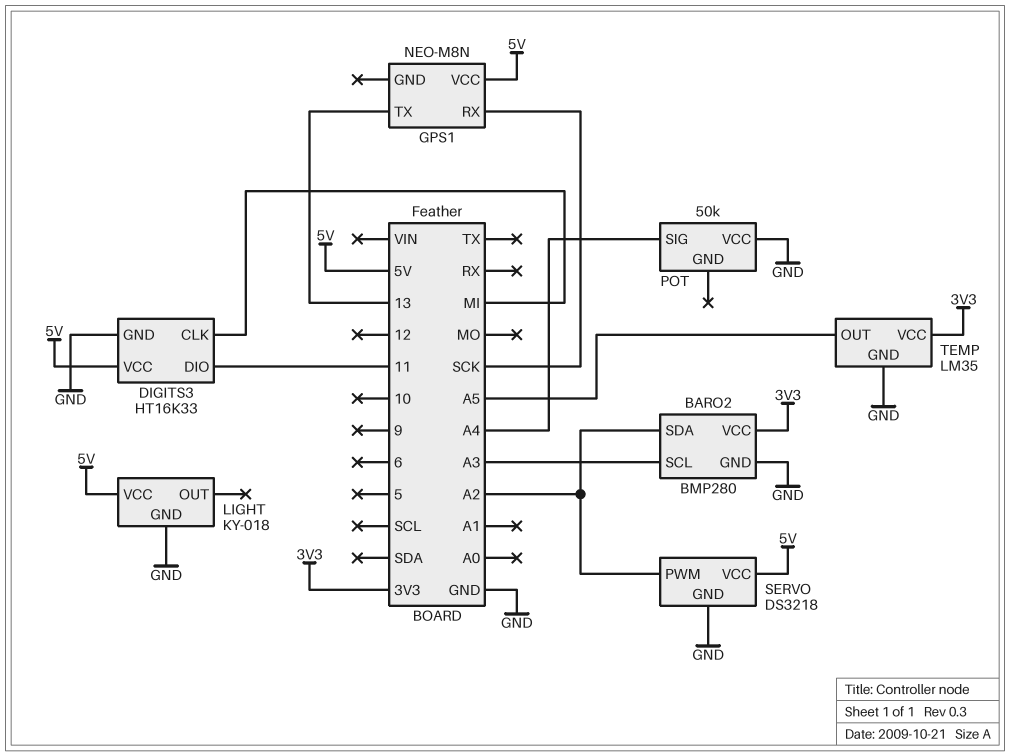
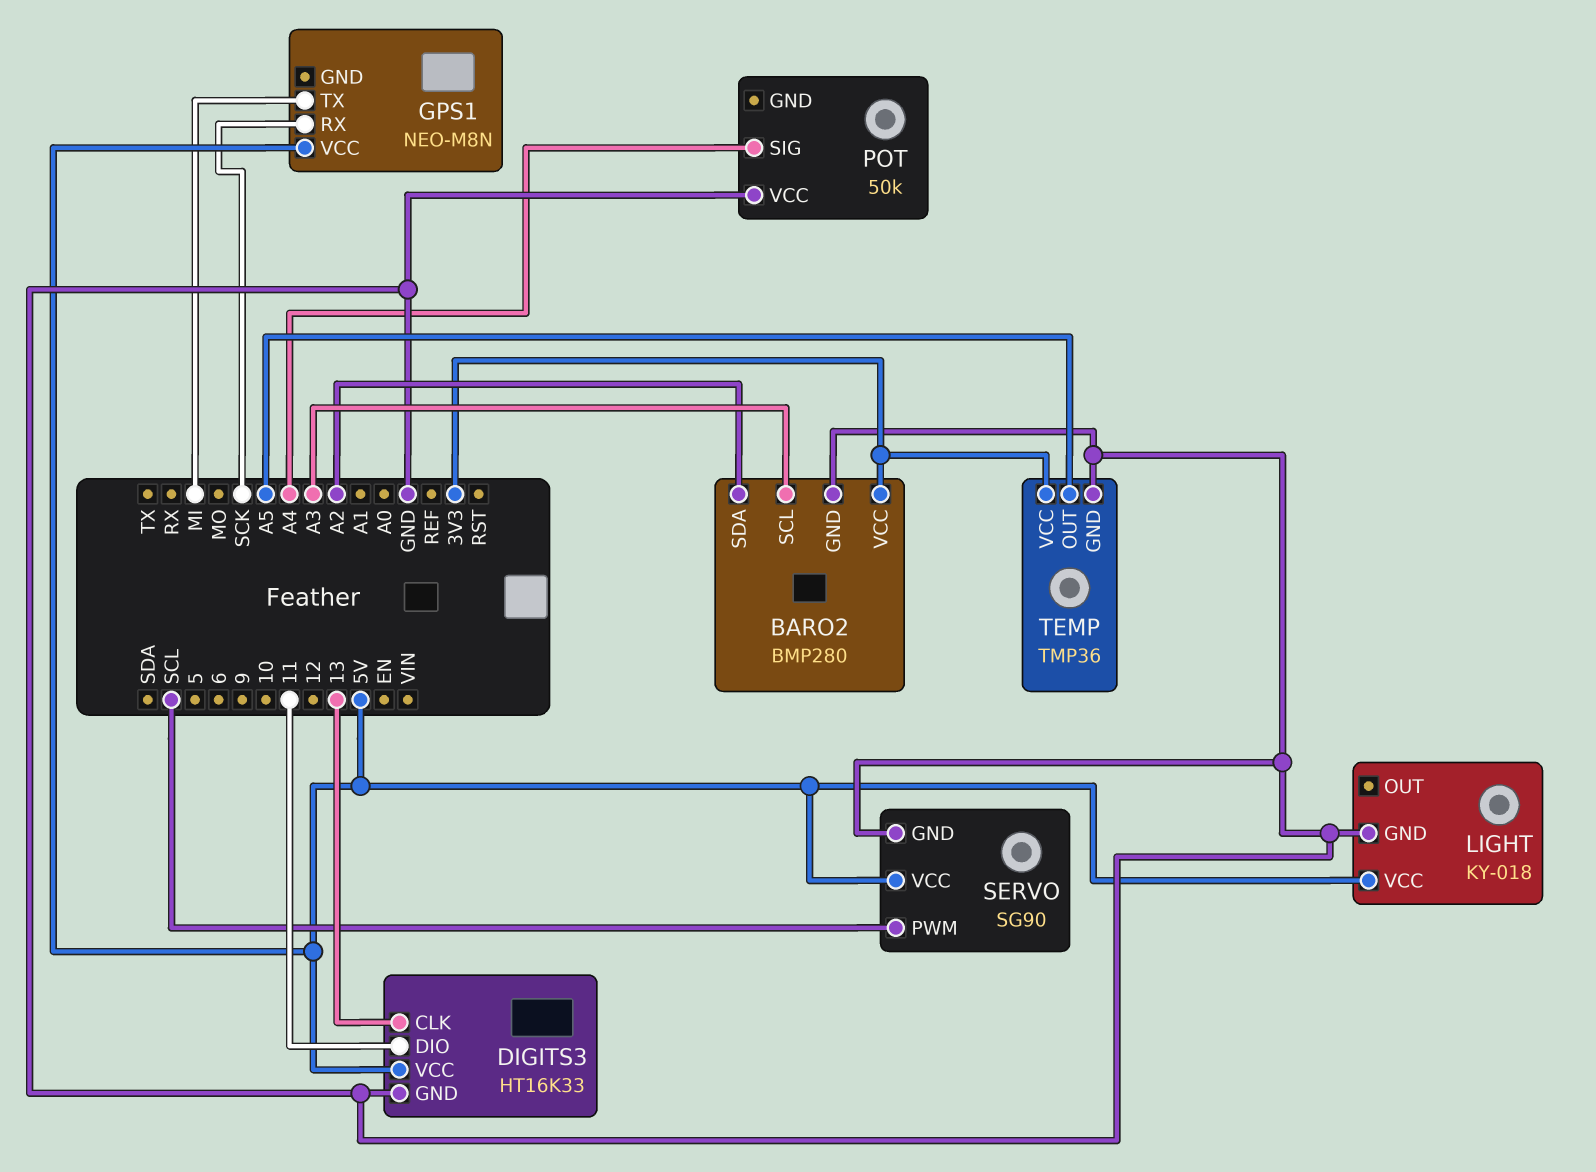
DIGITS3 pin CLK: MI -> 13
GPS1 pin TX: 13 -> MI
SERVO: DS3218 -> SG90
SERVO pin PWM: A2 -> SCL
TEMP: LM35 -> TMP36

